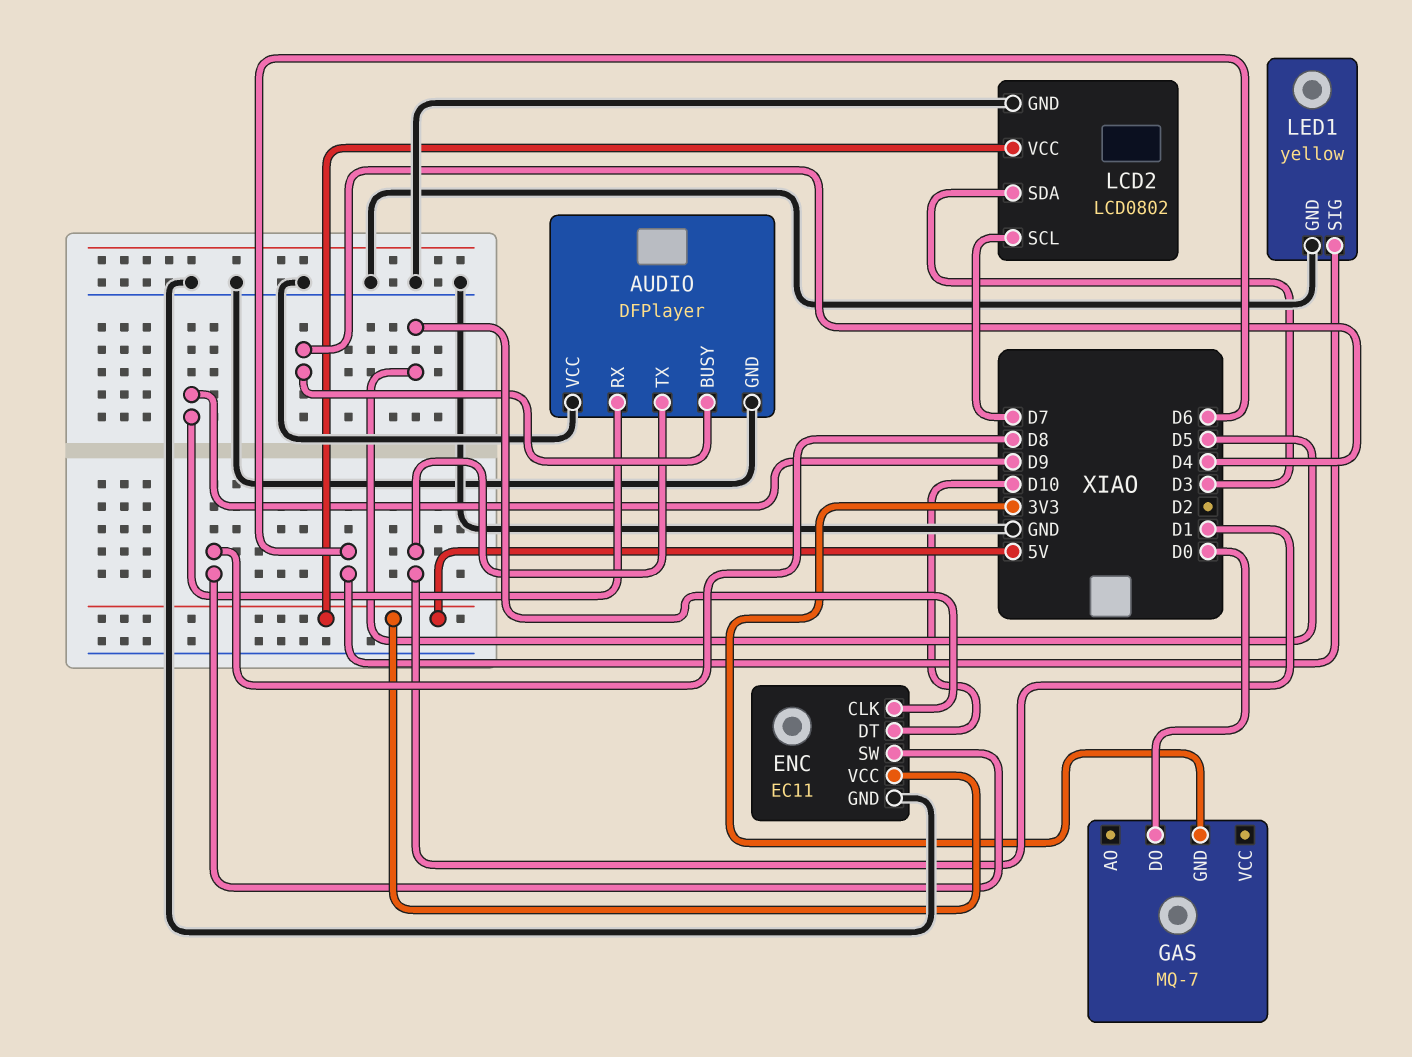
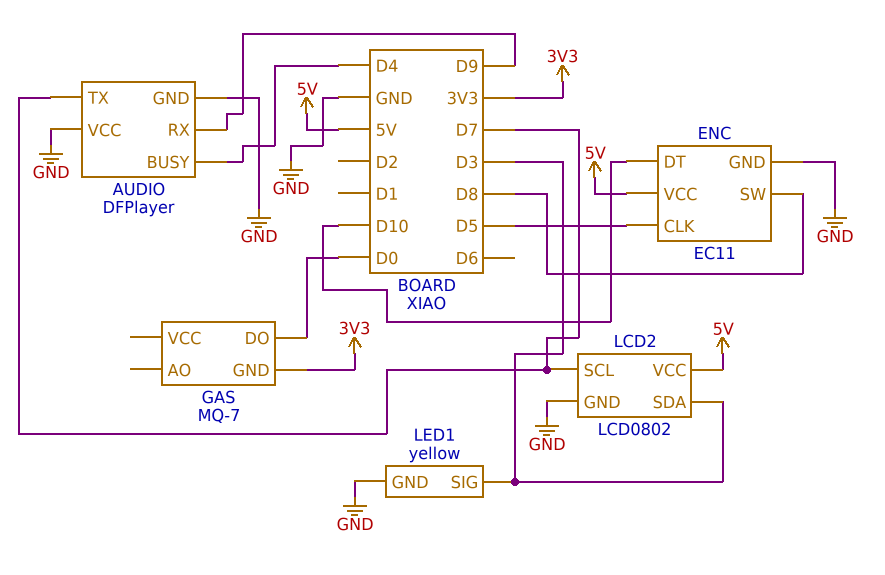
AUDIO pin TX: D1 -> D7
LED1 pin SIG: D6 -> D3

